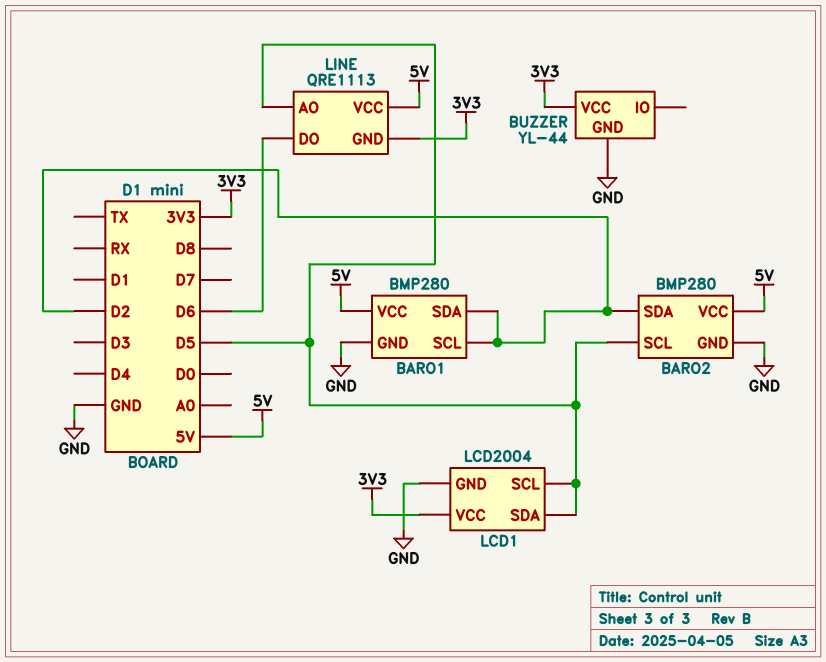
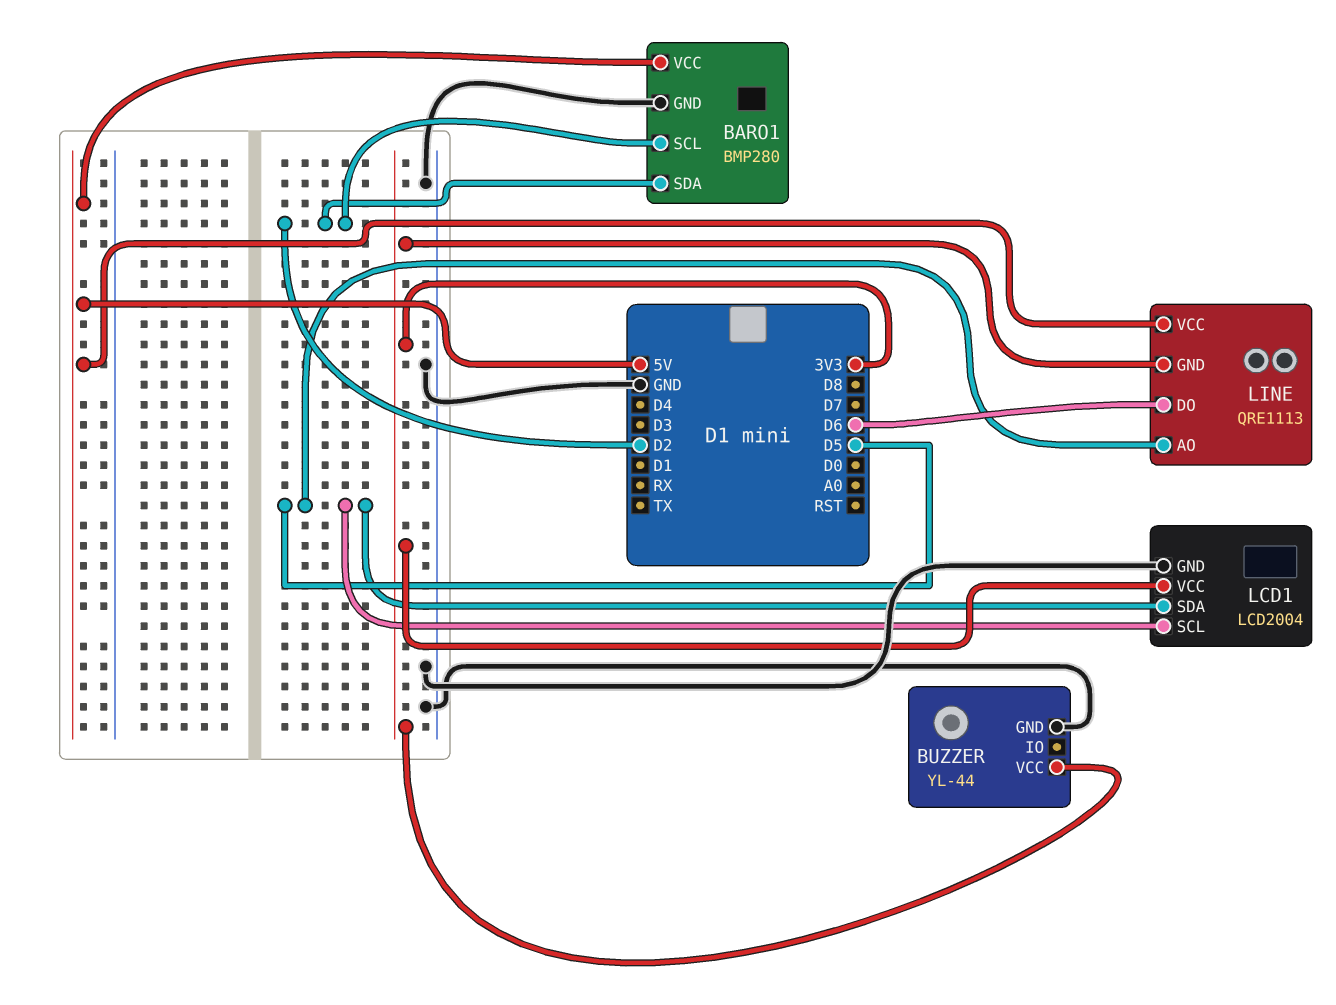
BARO2: BMP280 -> none
BARO2 pin GND: GND -> none
BARO2 pin SCL: D5 -> none
BARO2 pin SDA: D2 -> none
BARO2 pin VCC: 5V -> none

